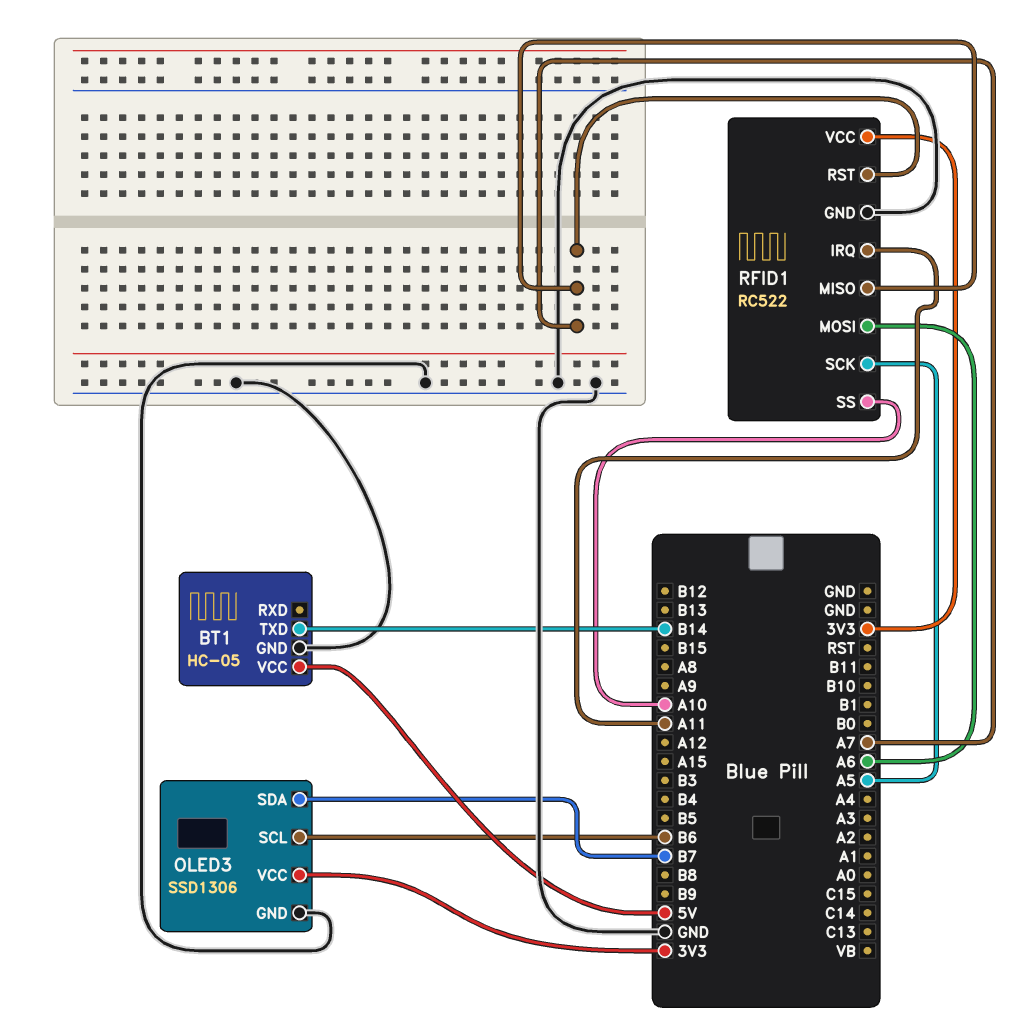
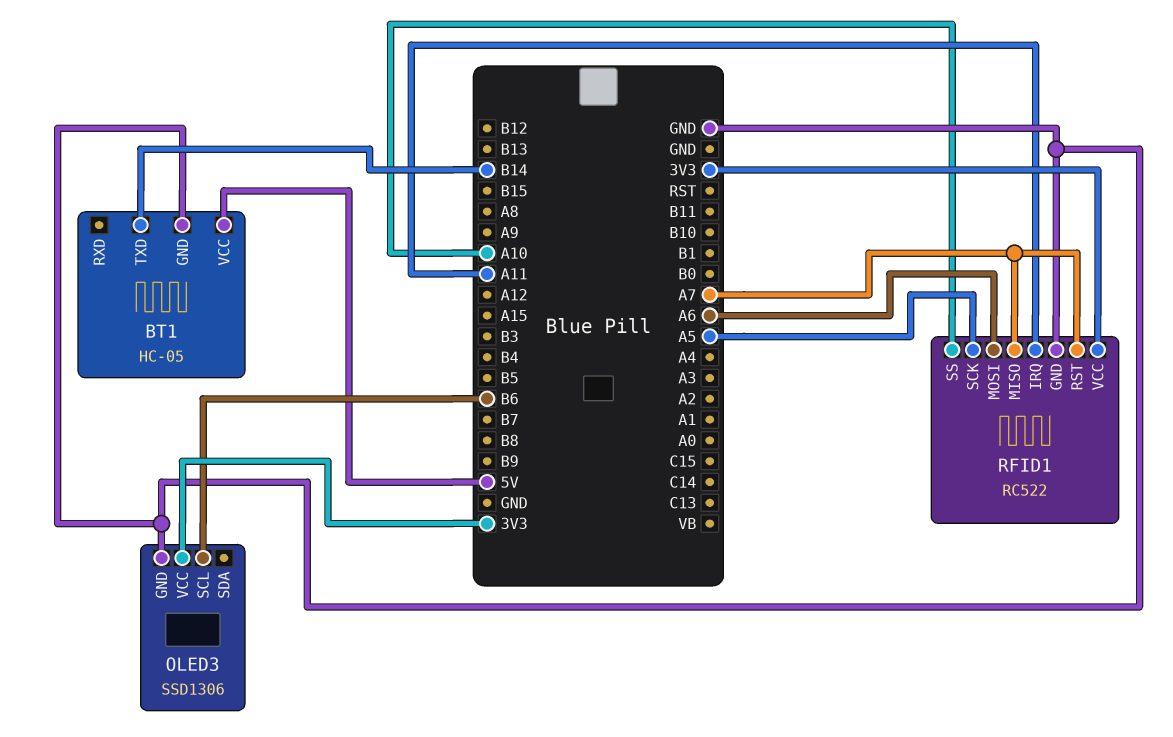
OLED3 pin SDA: B7 -> none

